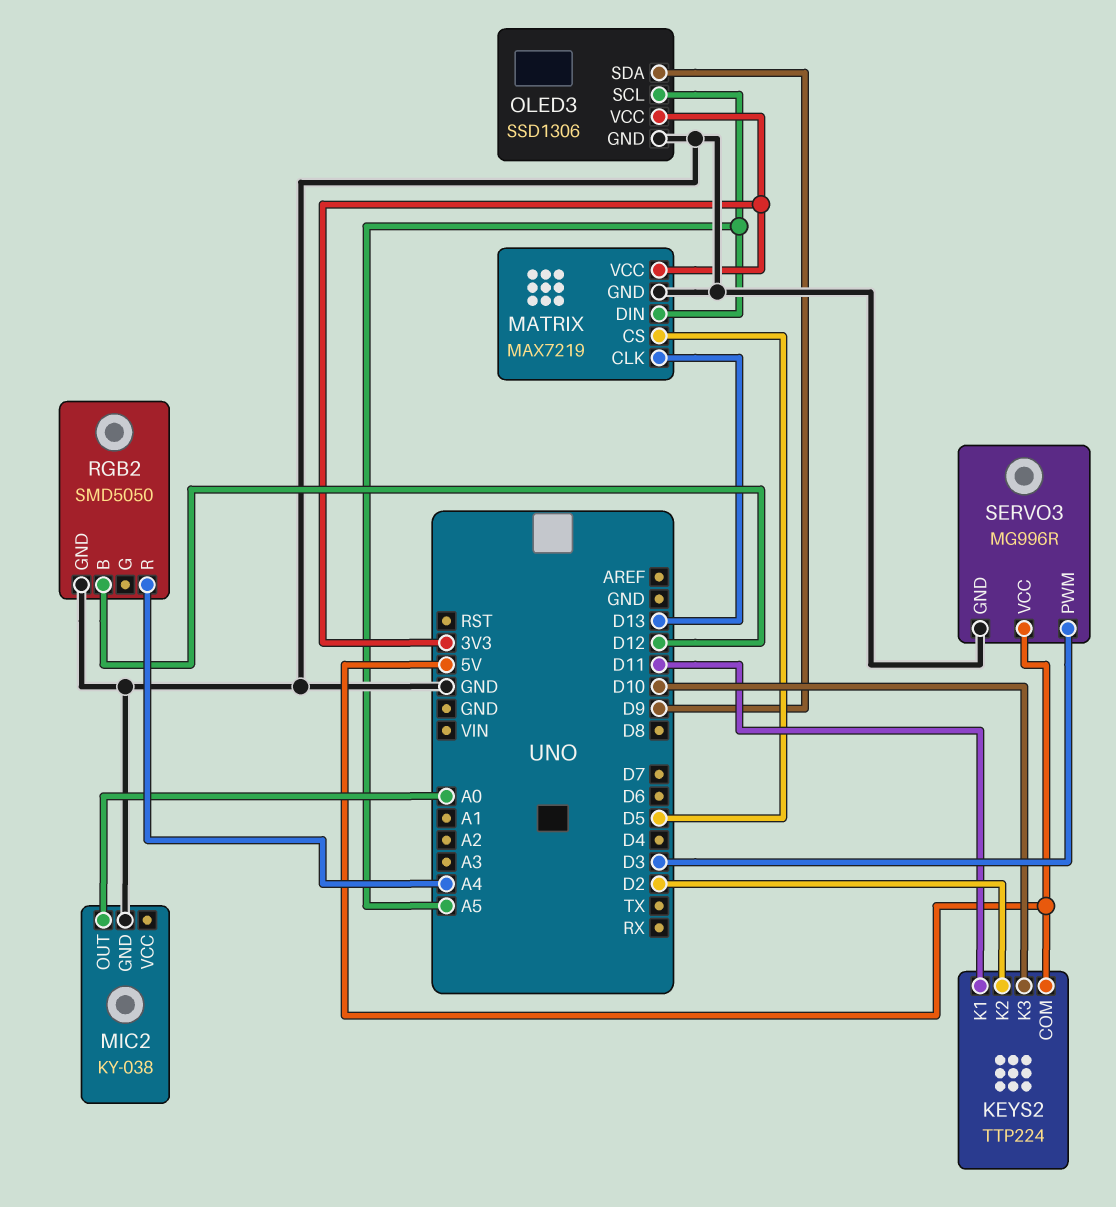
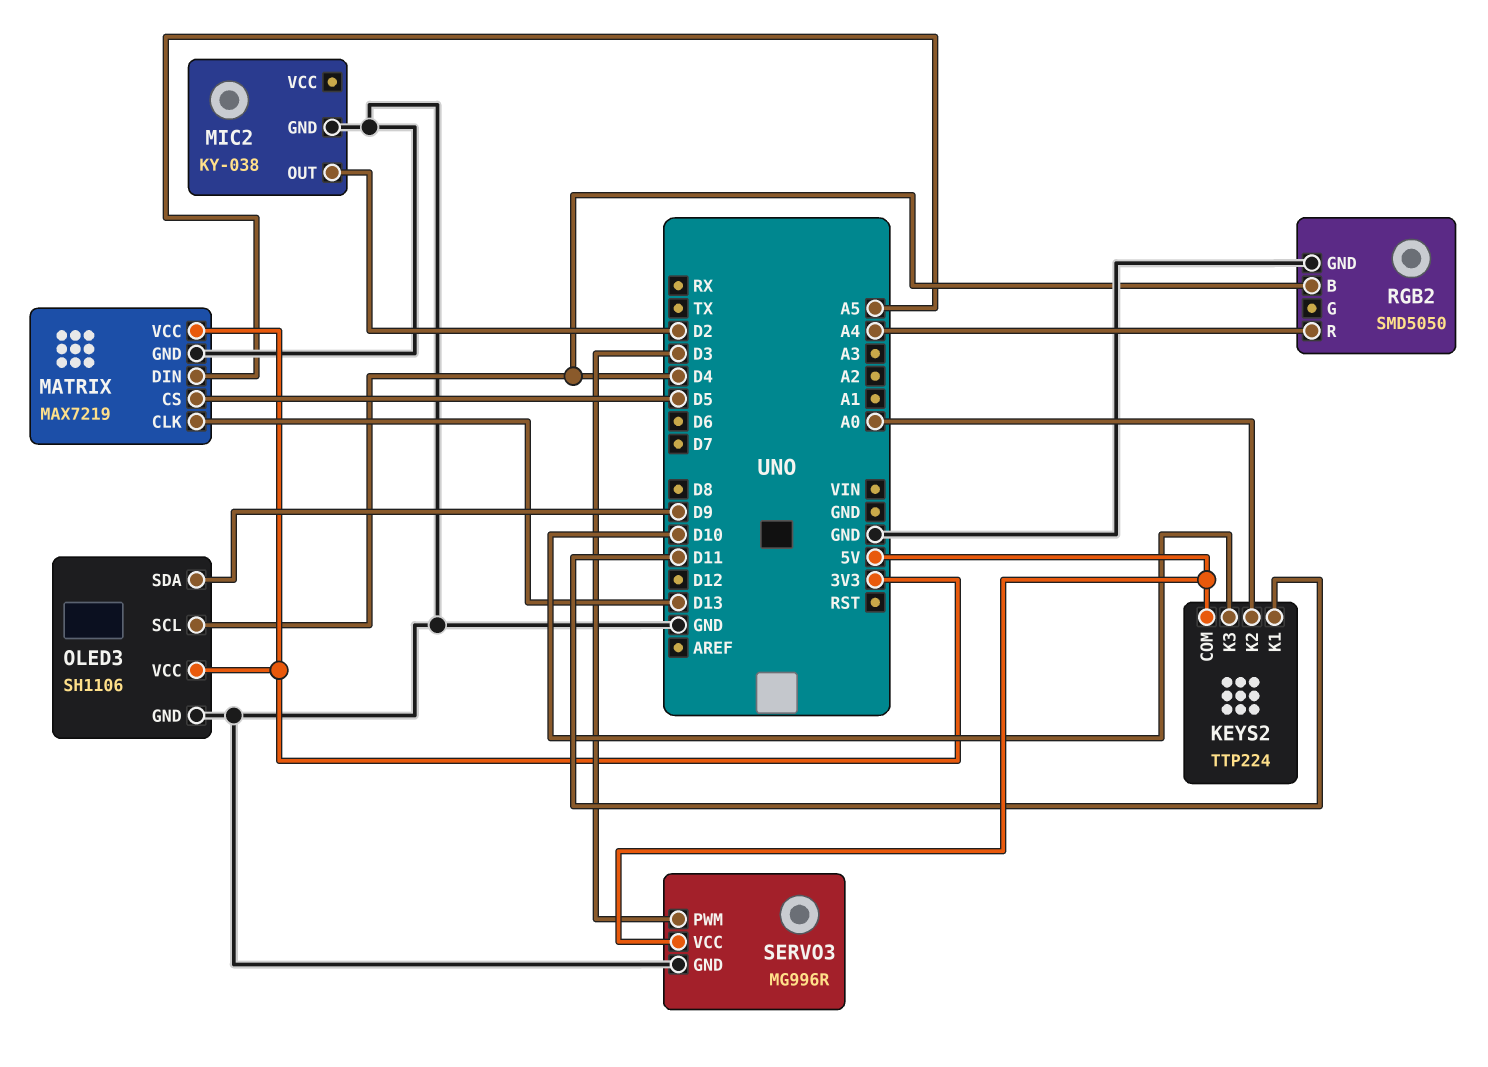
KEYS2 pin K2: D2 -> A0
MIC2 pin OUT: A0 -> D2
OLED3: SSD1306 -> SH1106
OLED3 pin SCL: A5 -> D4
RGB2 pin B: D12 -> D4

